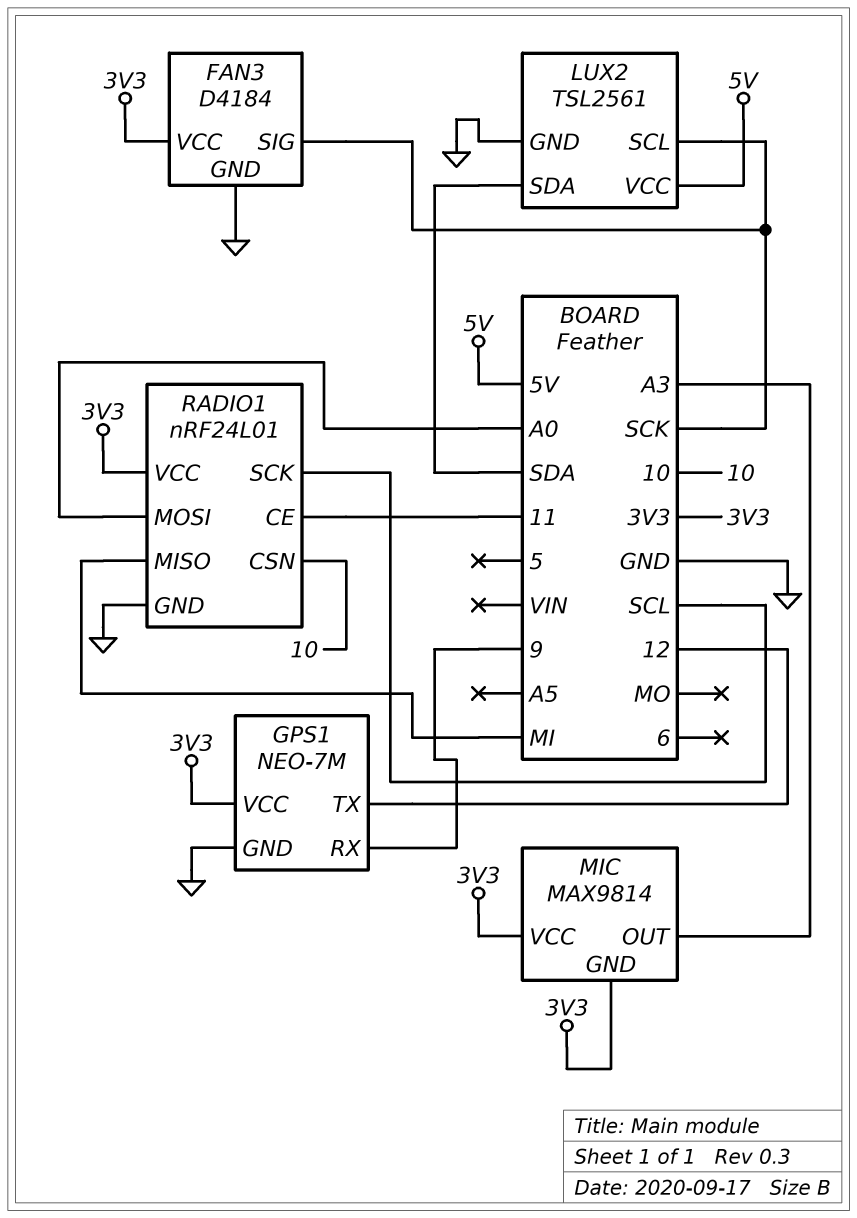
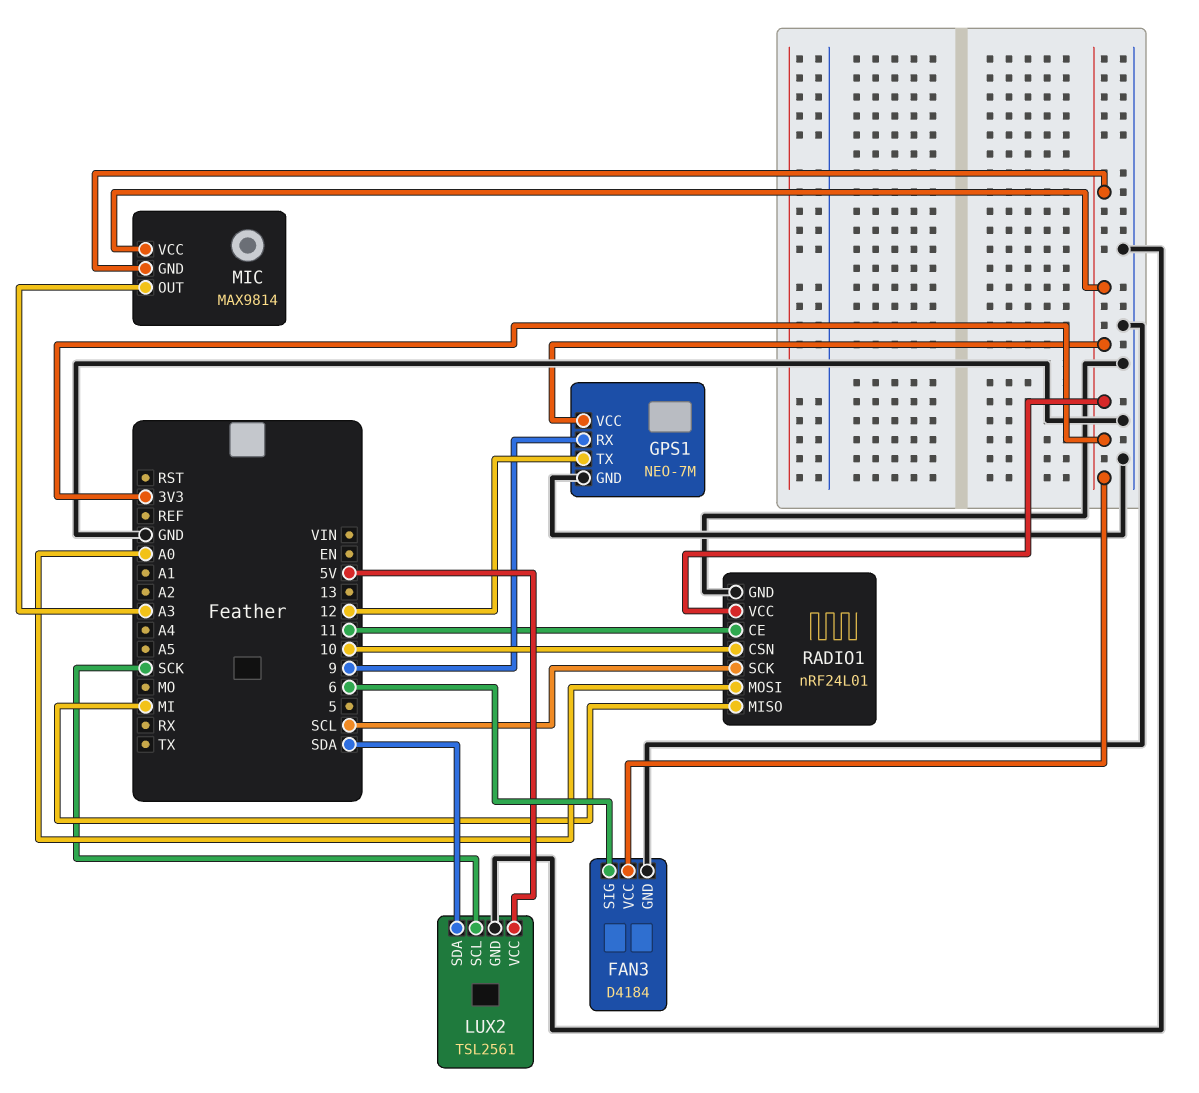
FAN3 pin SIG: SCK -> 6

